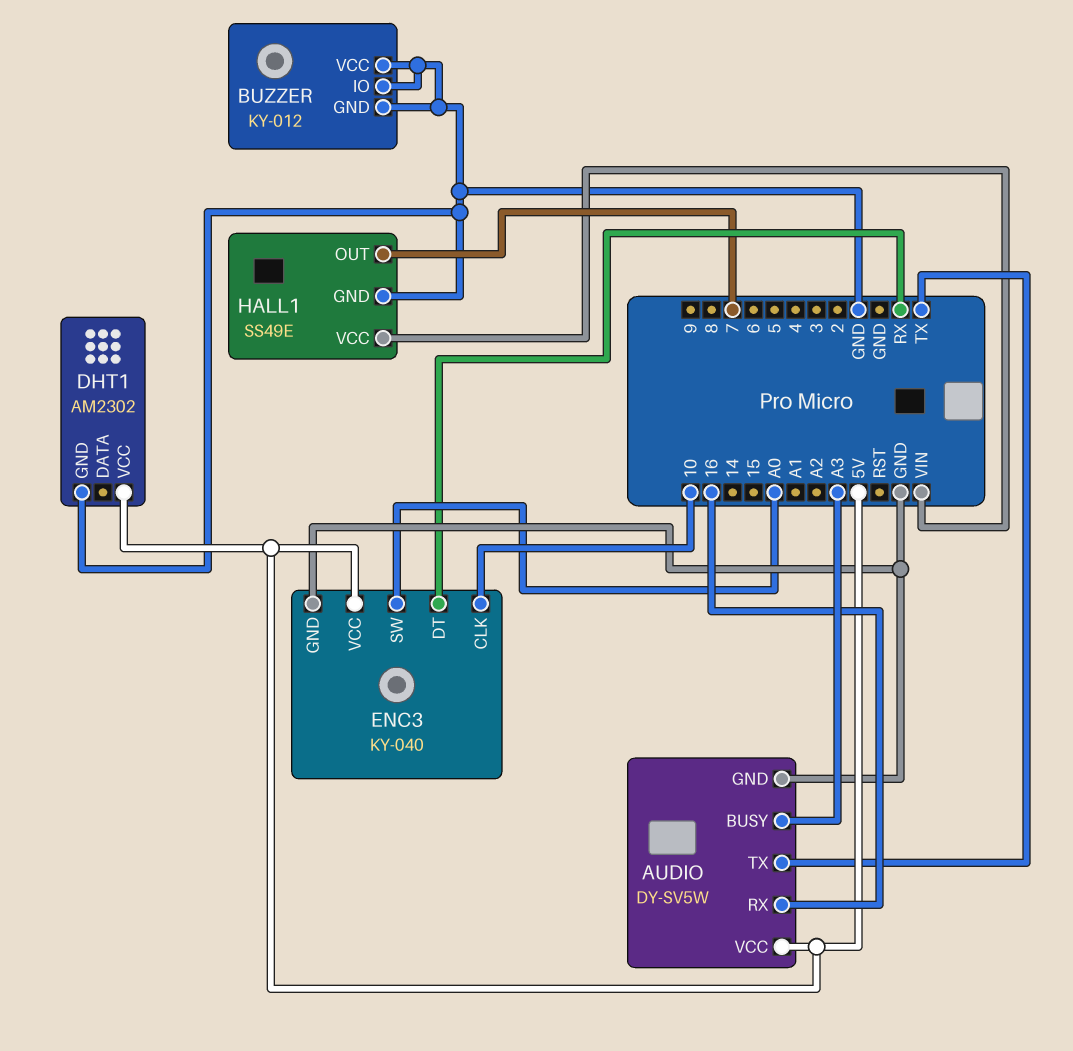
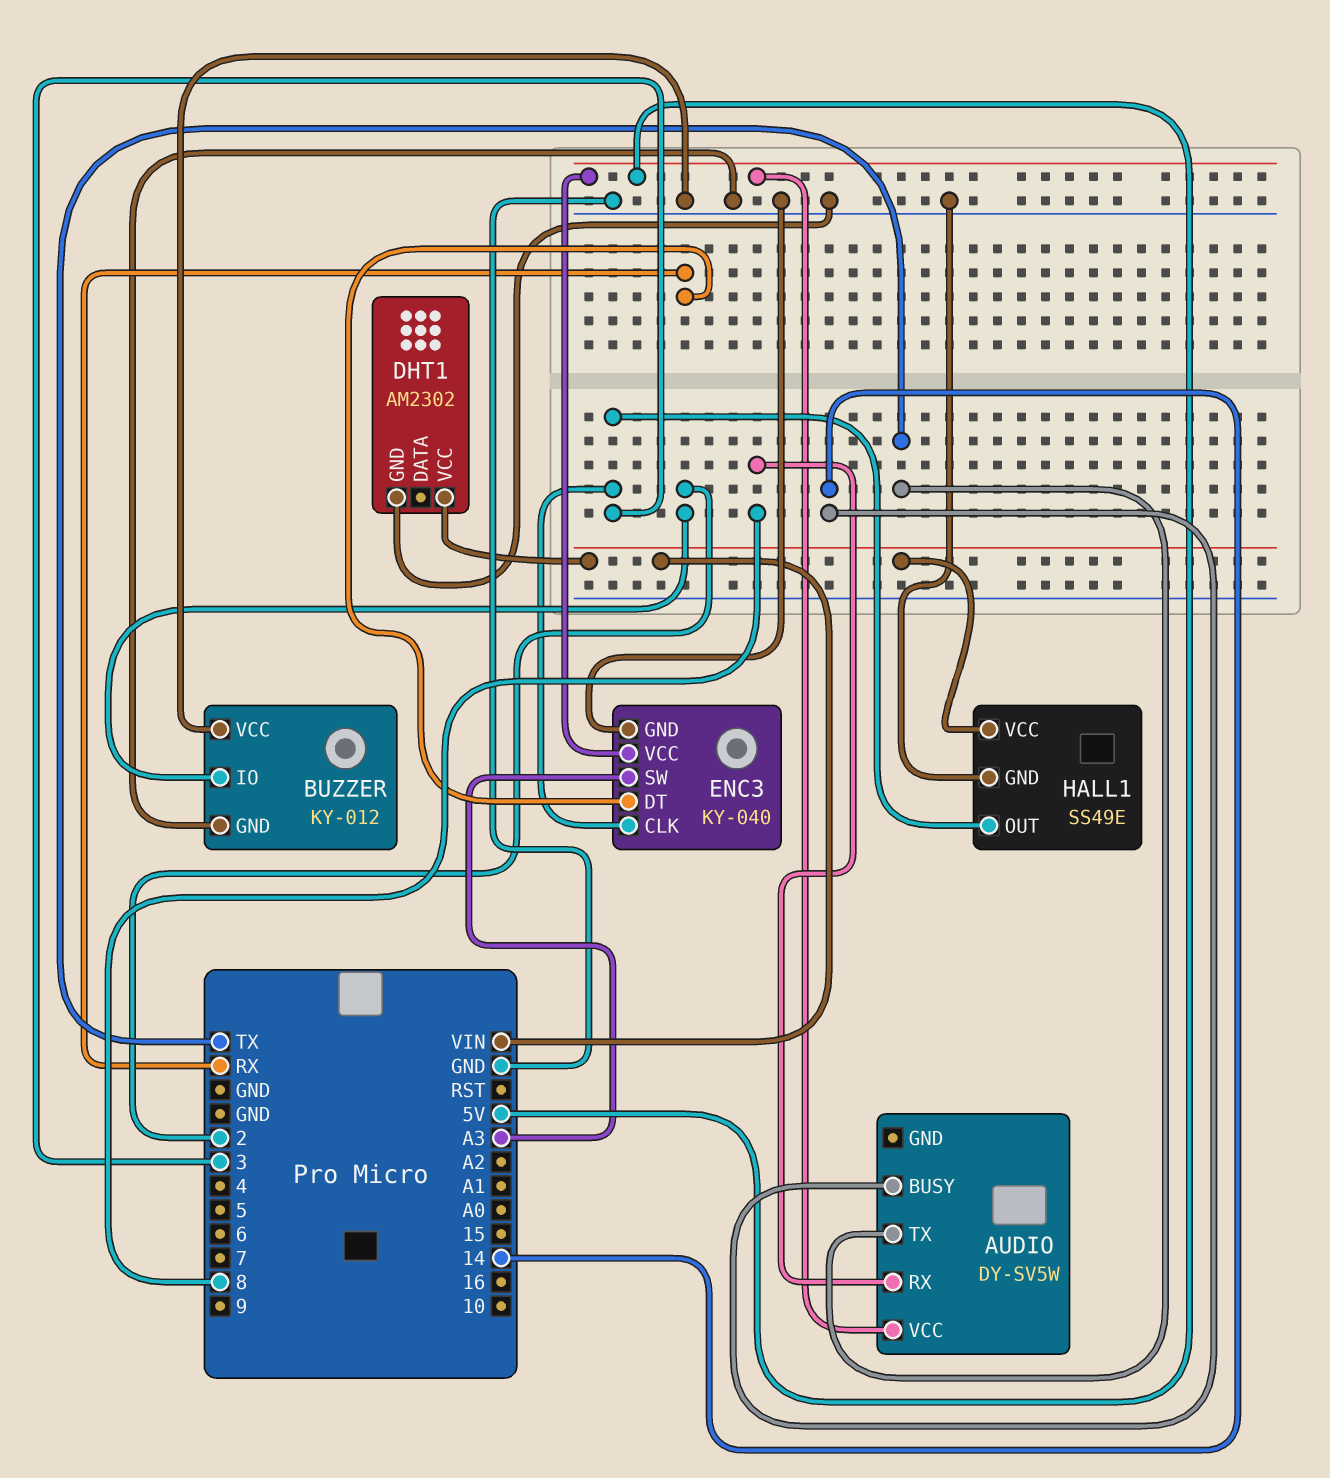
AUDIO pin BUSY: A3 -> 14
AUDIO pin GND: GND -> none
AUDIO pin RX: 16 -> 8
BUZZER pin IO: GND -> 2
DHT1 pin VCC: 5V -> VIN
ENC3 pin CLK: 10 -> 3
ENC3 pin SW: A0 -> A3
HALL1 pin OUT: 7 -> 3

